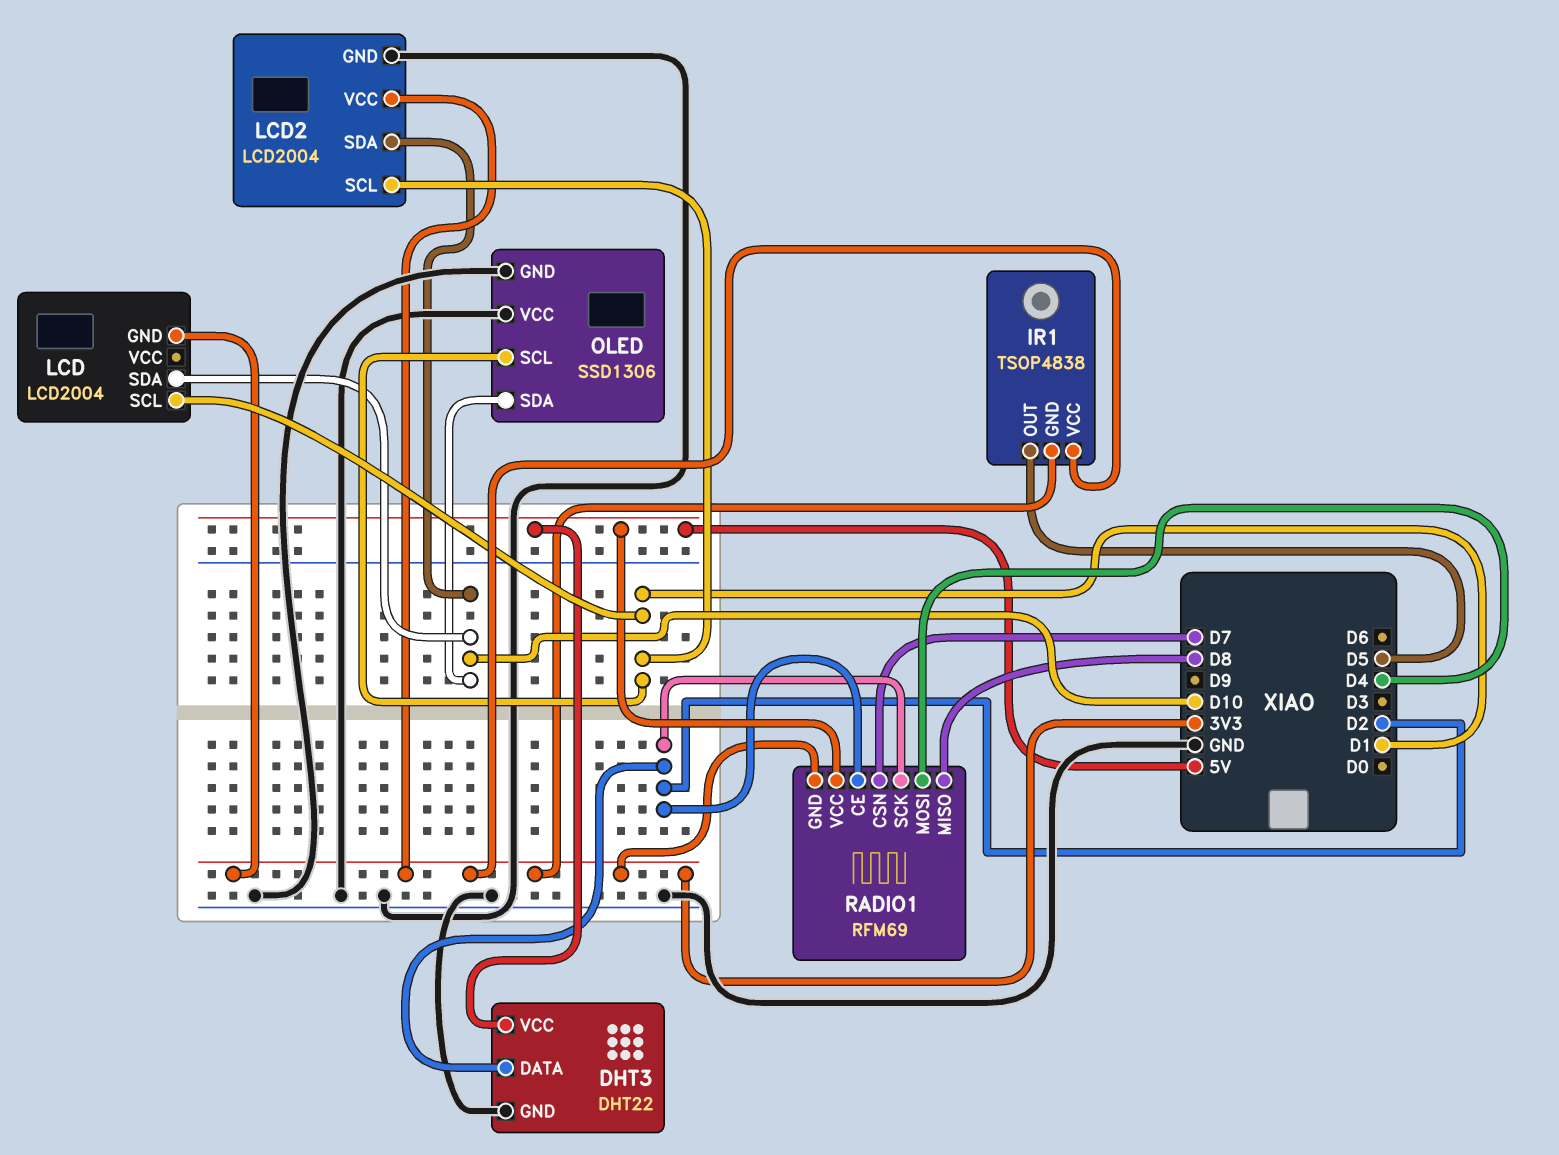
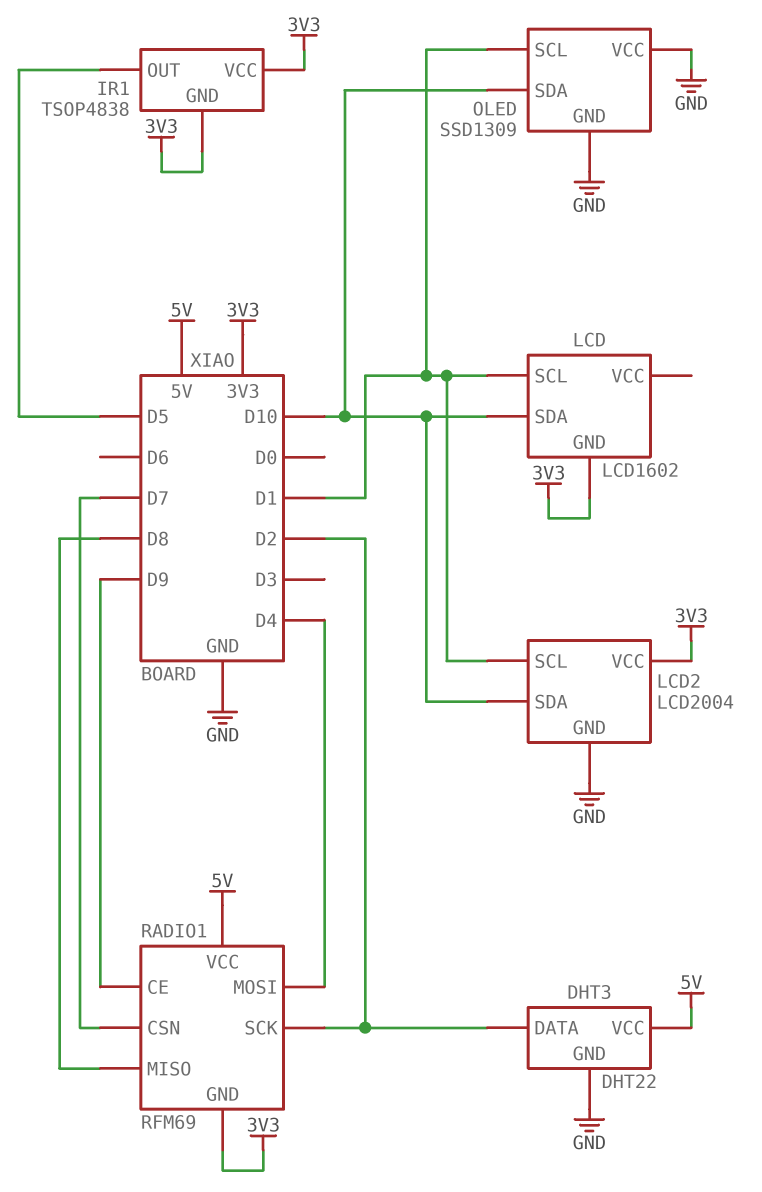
LCD: LCD2004 -> LCD1602
OLED: SSD1306 -> SSD1309
RADIO1 pin CE: D2 -> D9

